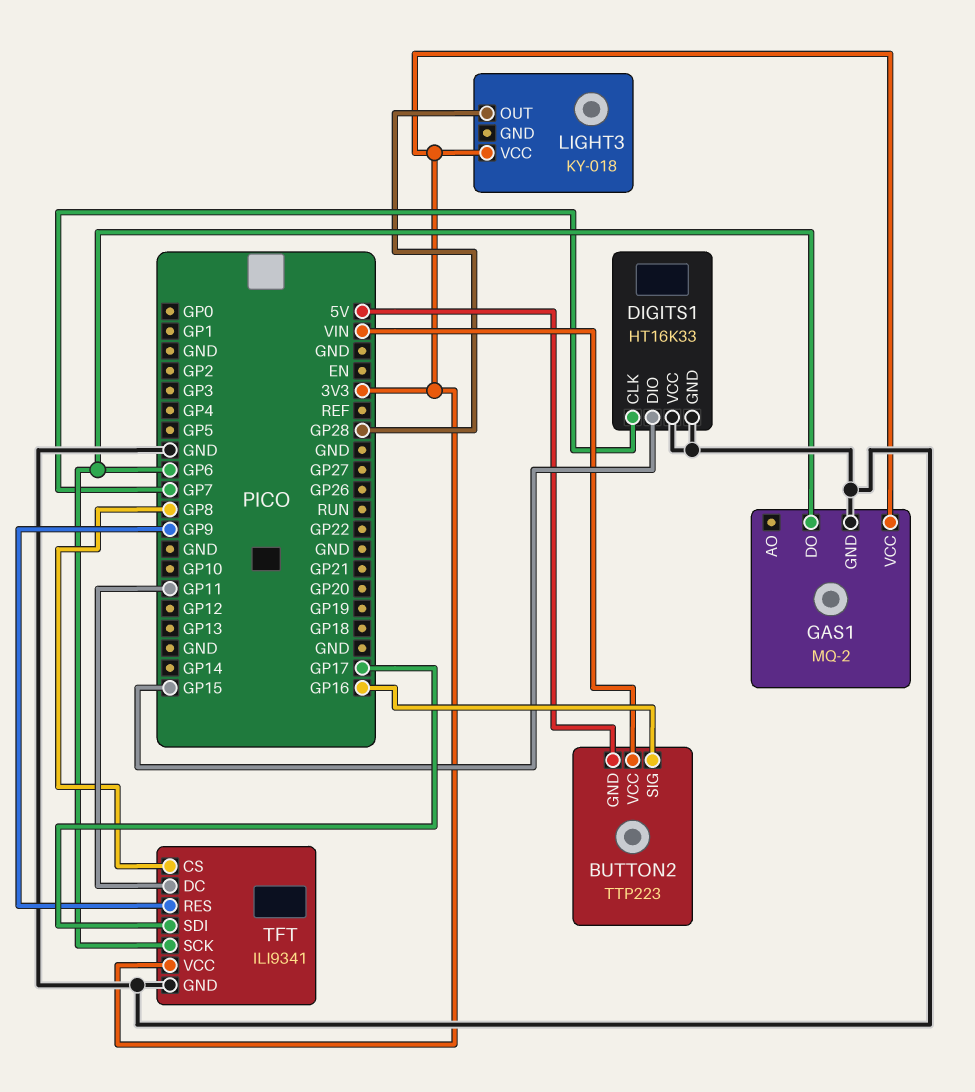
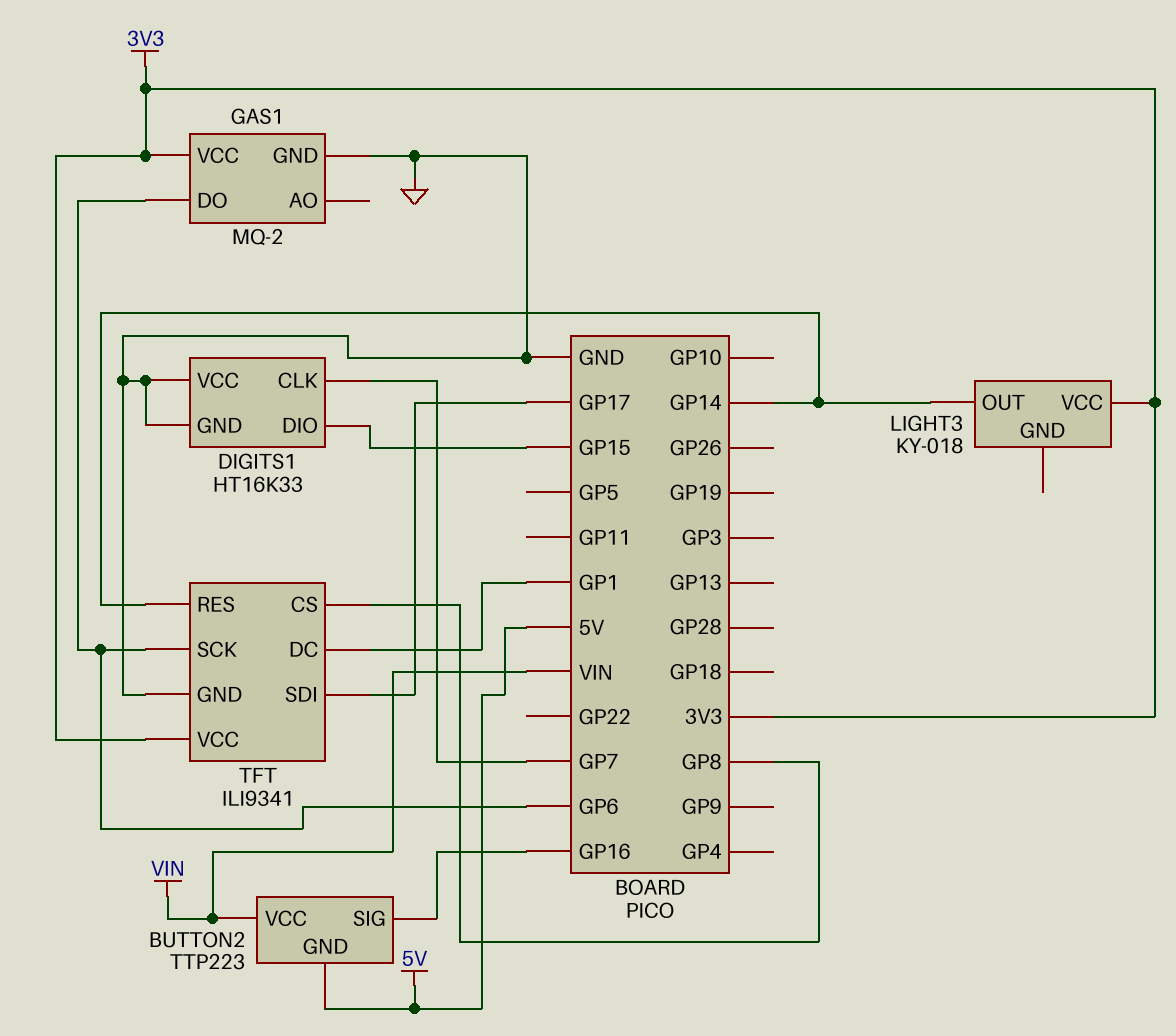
LIGHT3 pin OUT: GP28 -> GP14
TFT pin DC: GP11 -> GP1
TFT pin RES: GP9 -> GP14

